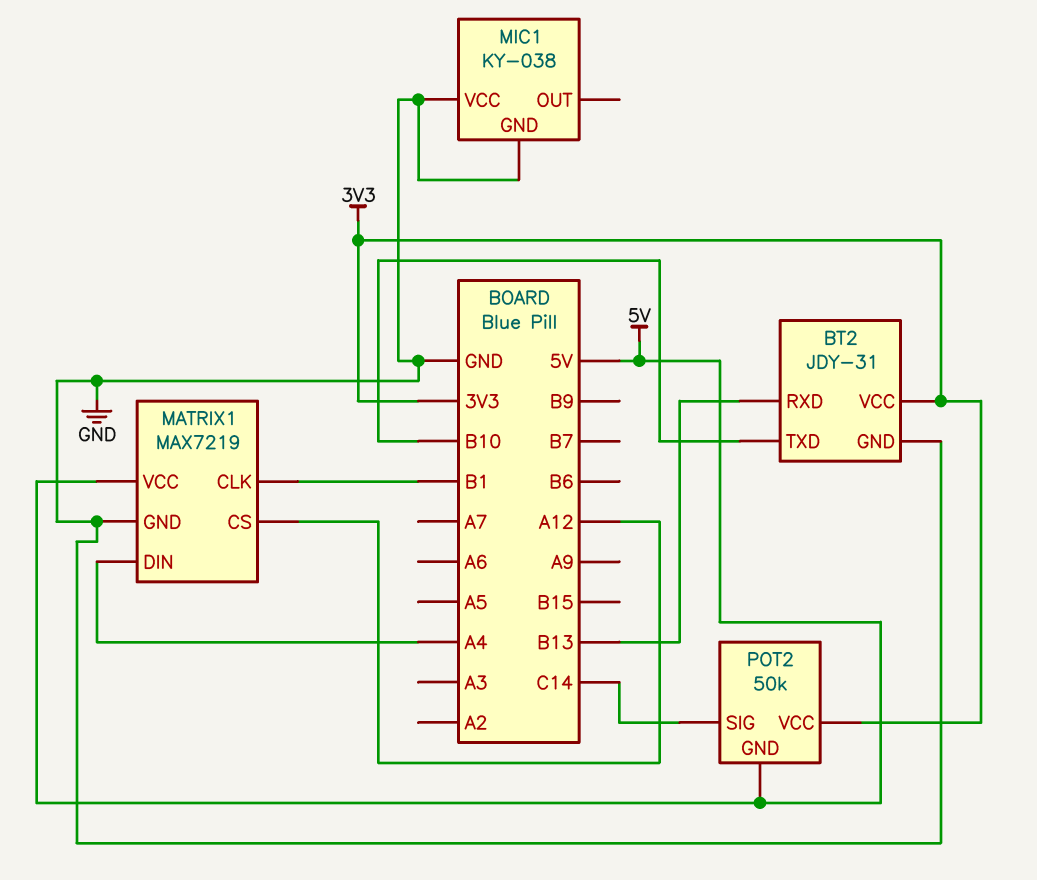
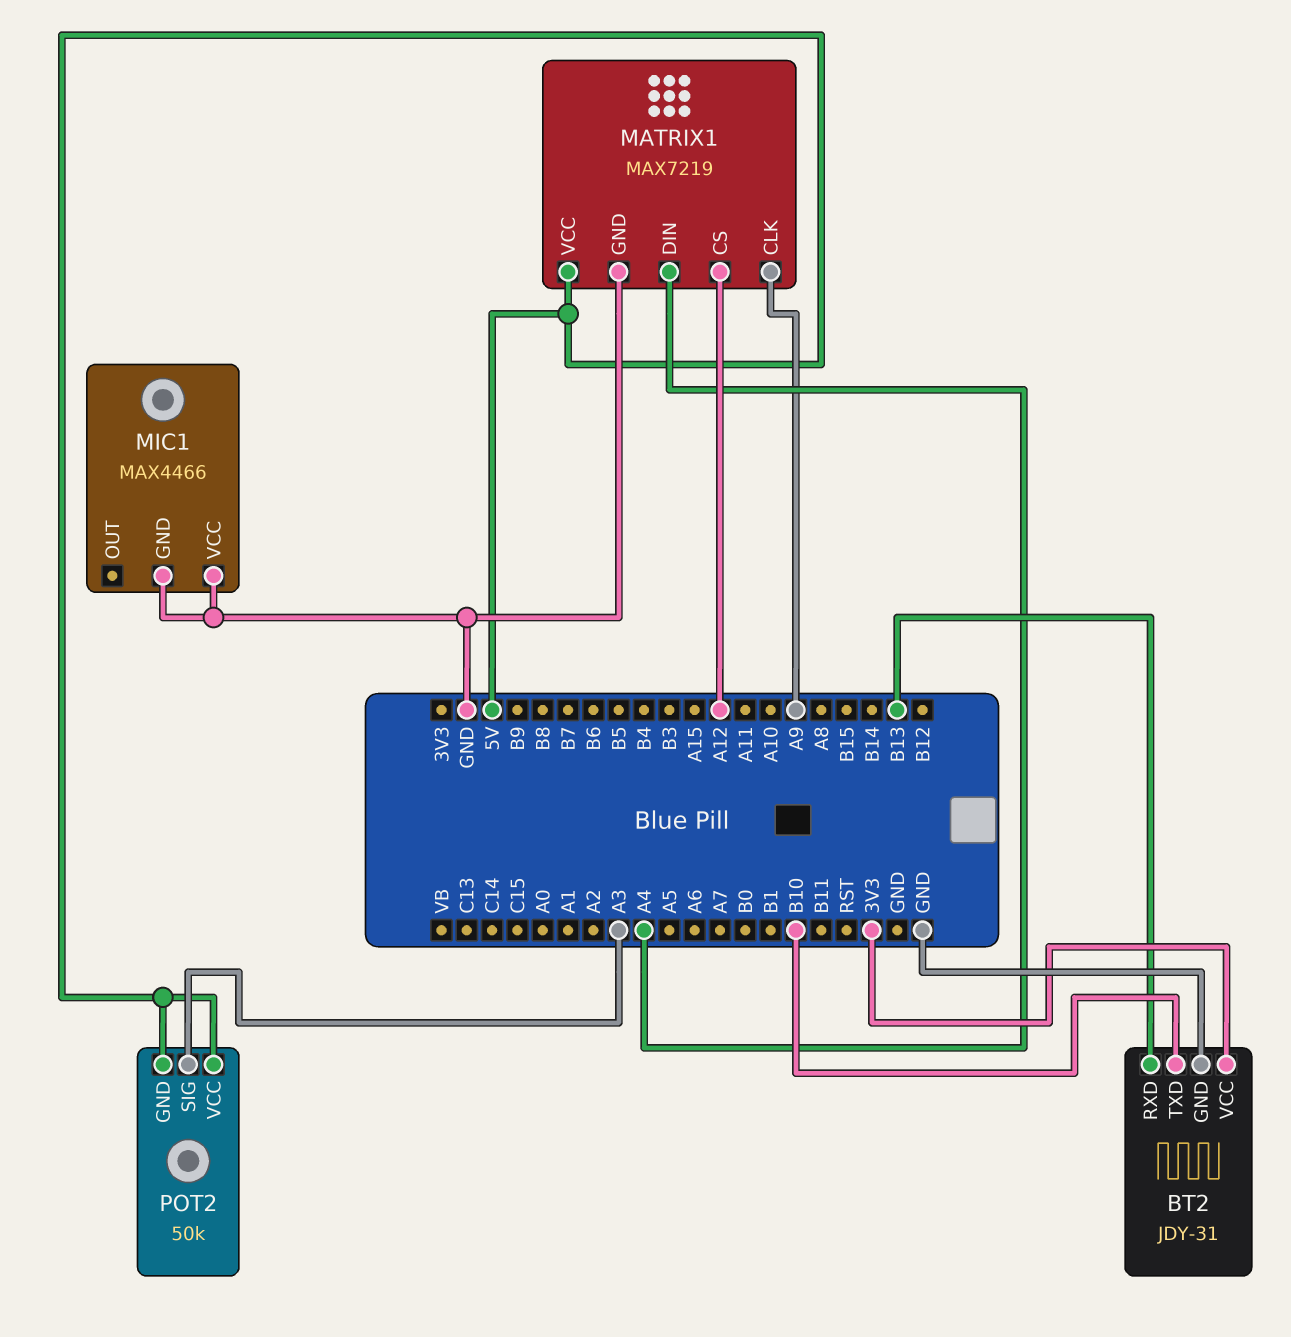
MATRIX1 pin CLK: B1 -> A9
MIC1: KY-038 -> MAX4466
POT2 pin SIG: C14 -> A3
POT2 pin VCC: 3V3 -> 5V

